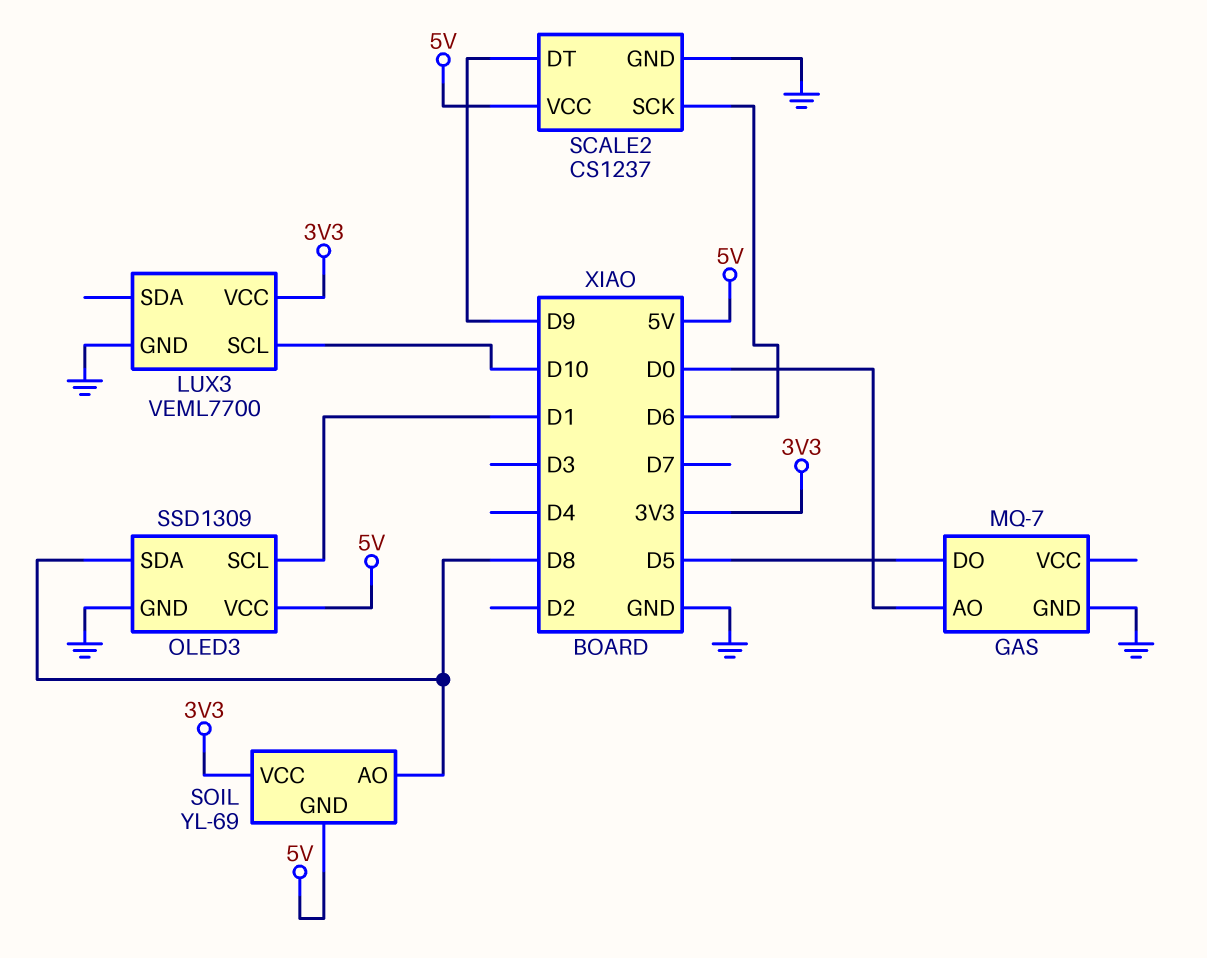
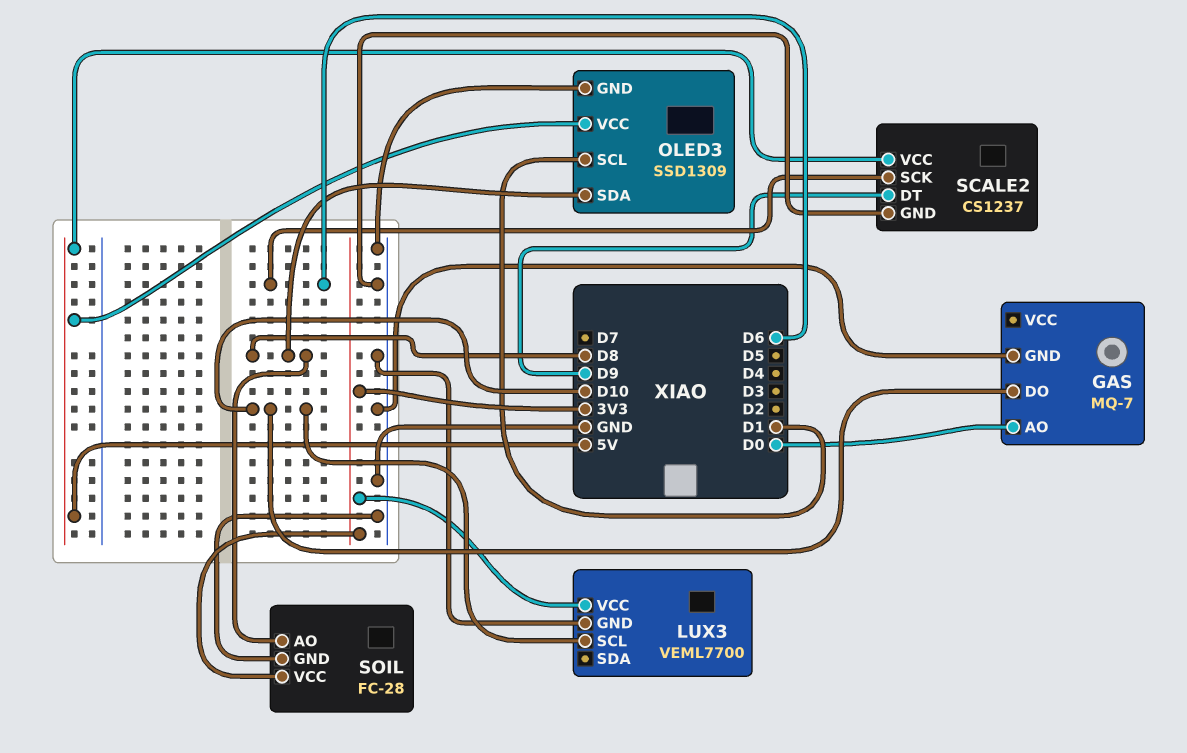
GAS pin DO: D5 -> D10
SOIL: YL-69 -> FC-28
SOIL pin GND: 5V -> GND

